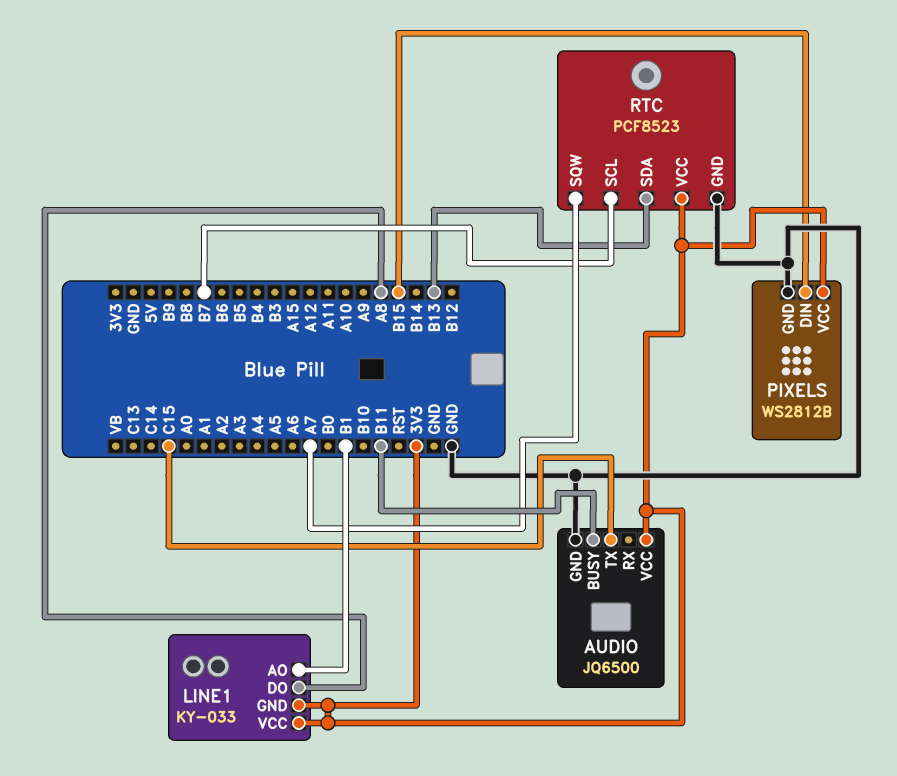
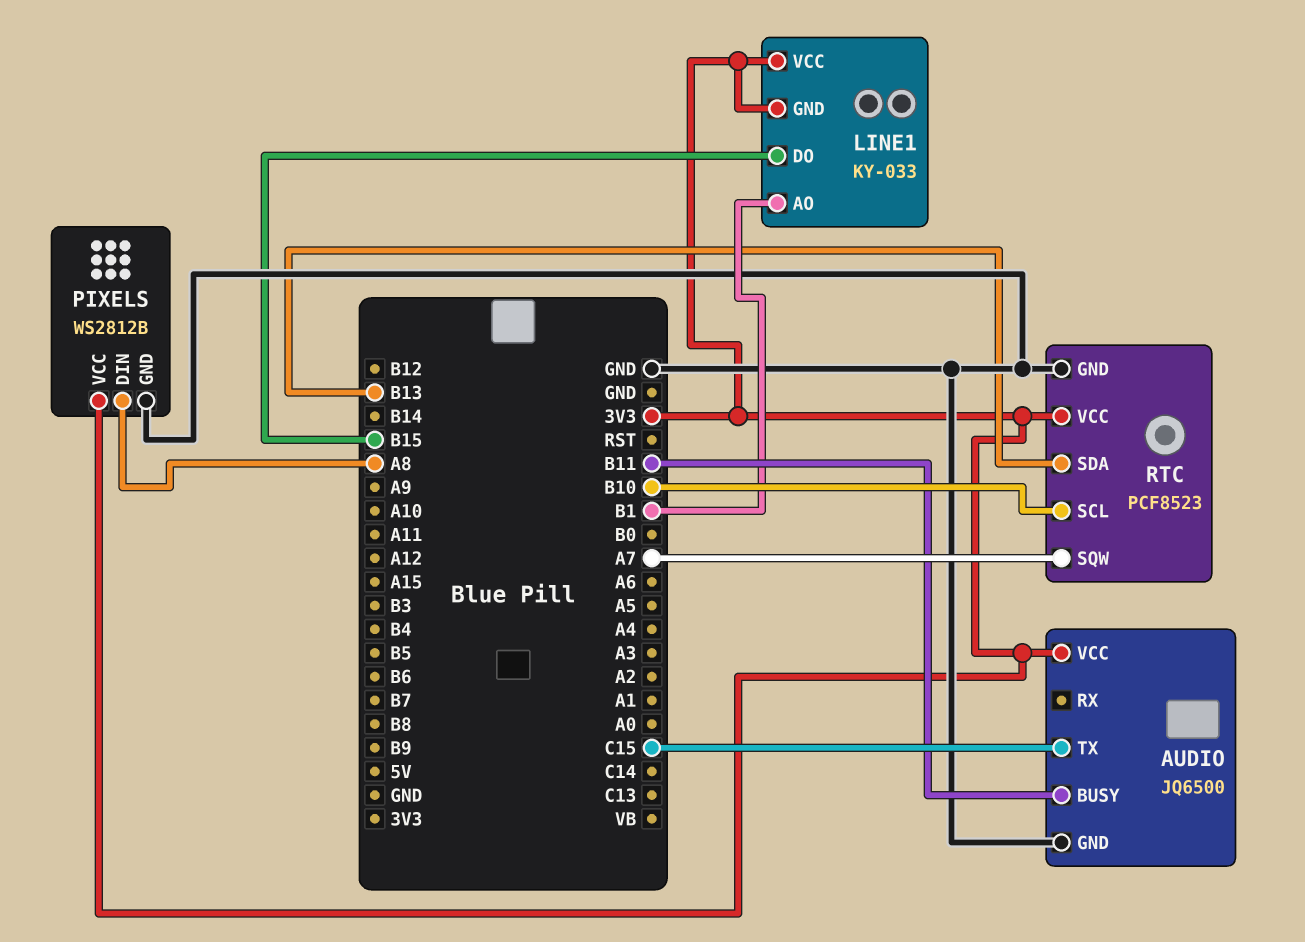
LINE1 pin DO: A8 -> B15
PIXELS pin DIN: B15 -> A8
RTC pin SCL: B7 -> B10

